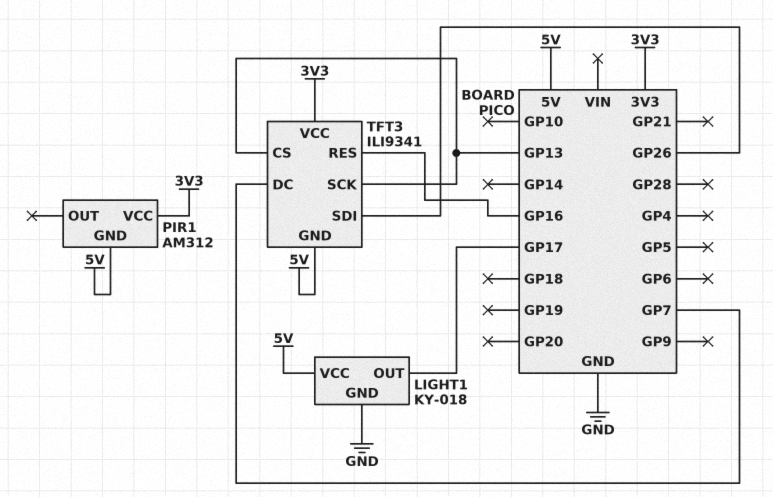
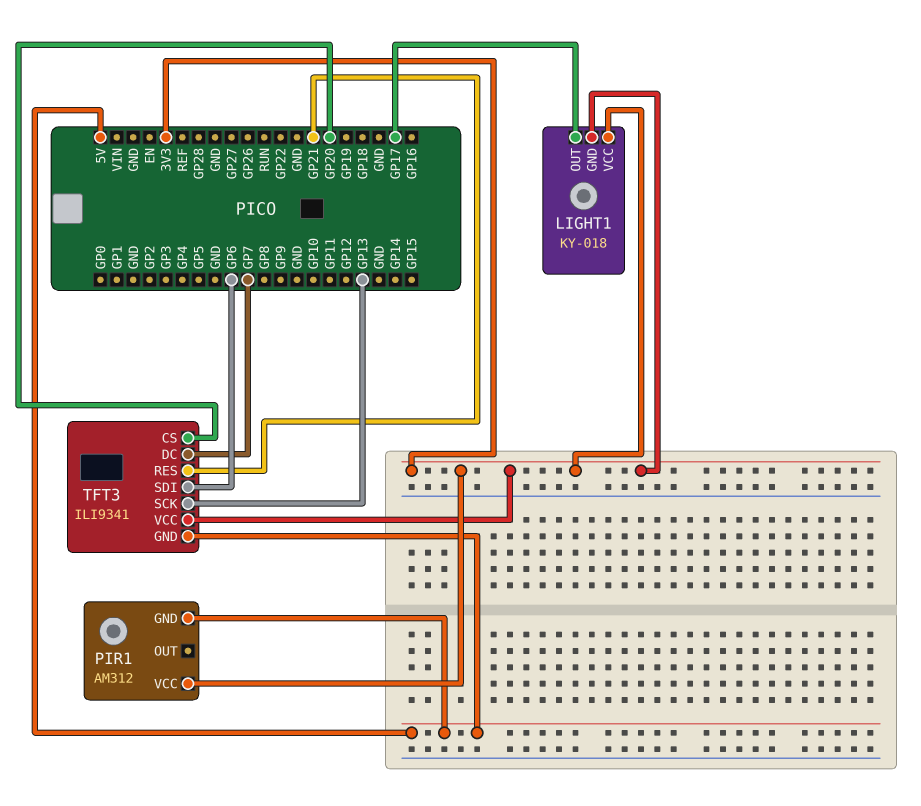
LIGHT1 pin GND: GND -> 3V3
LIGHT1 pin VCC: 5V -> 3V3
TFT3 pin CS: GP13 -> GP20
TFT3 pin RES: GP16 -> GP21
TFT3 pin SDI: GP26 -> GP6

